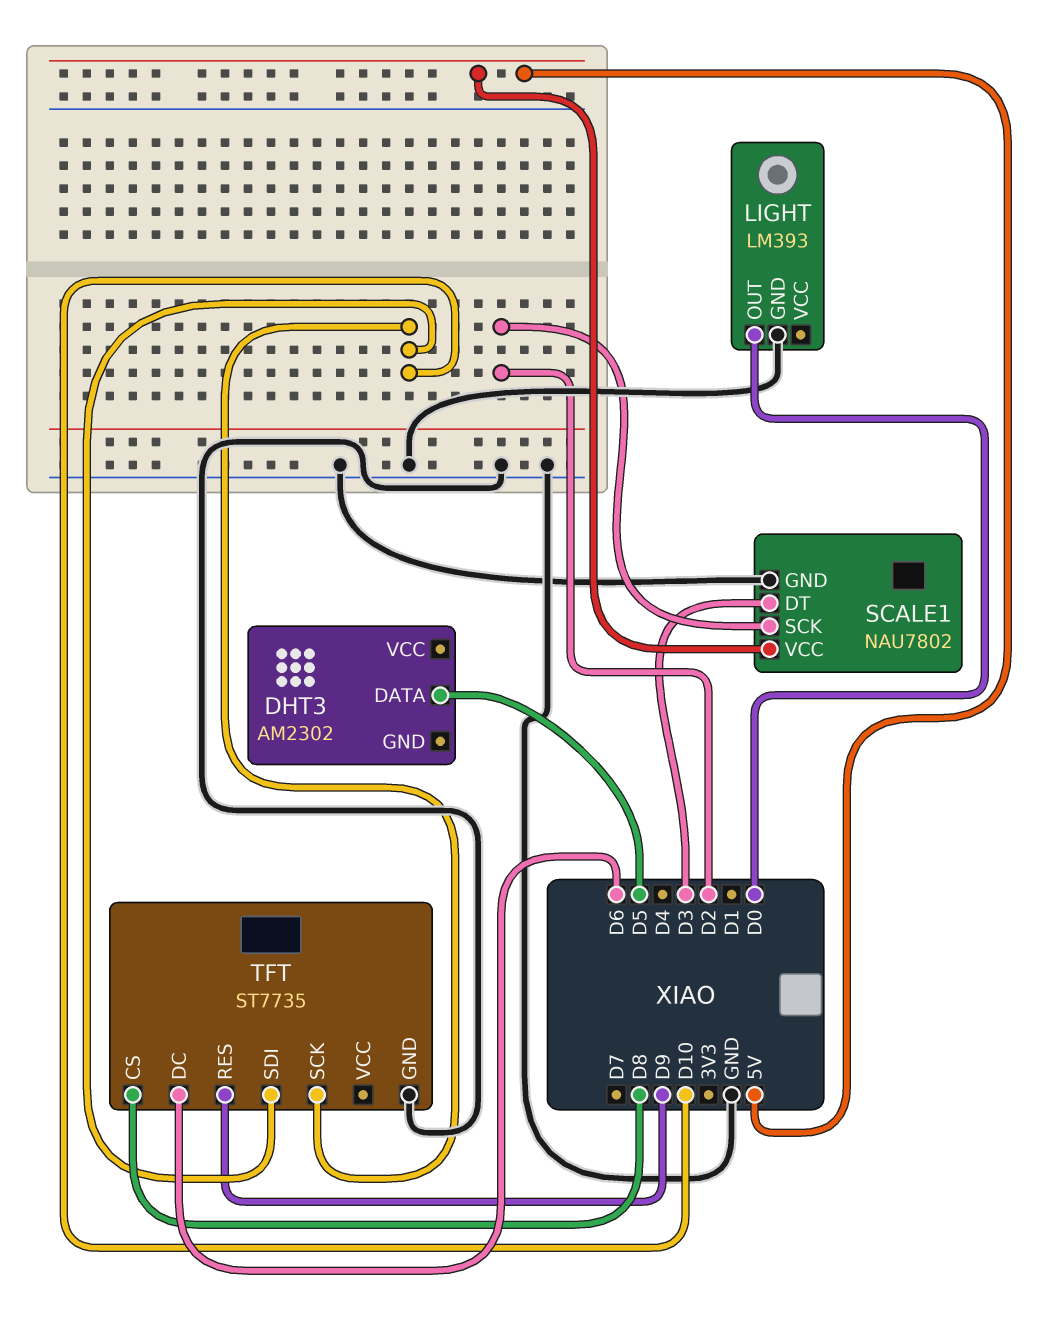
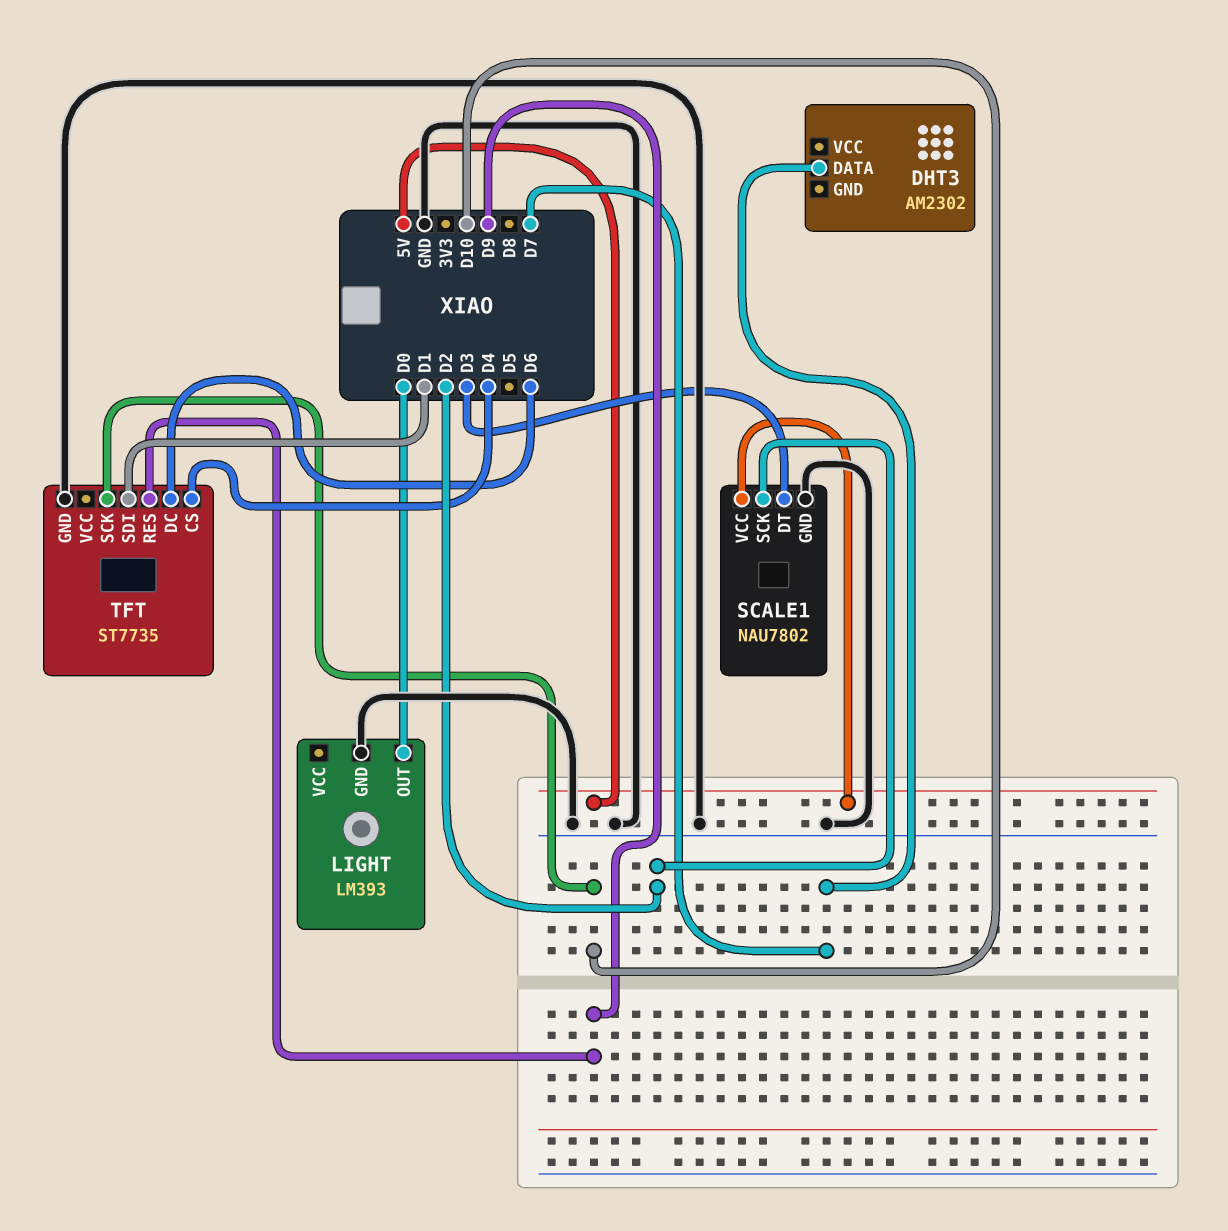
DHT3 pin DATA: D5 -> D7
TFT pin CS: D8 -> D4
TFT pin SDI: D10 -> D1

